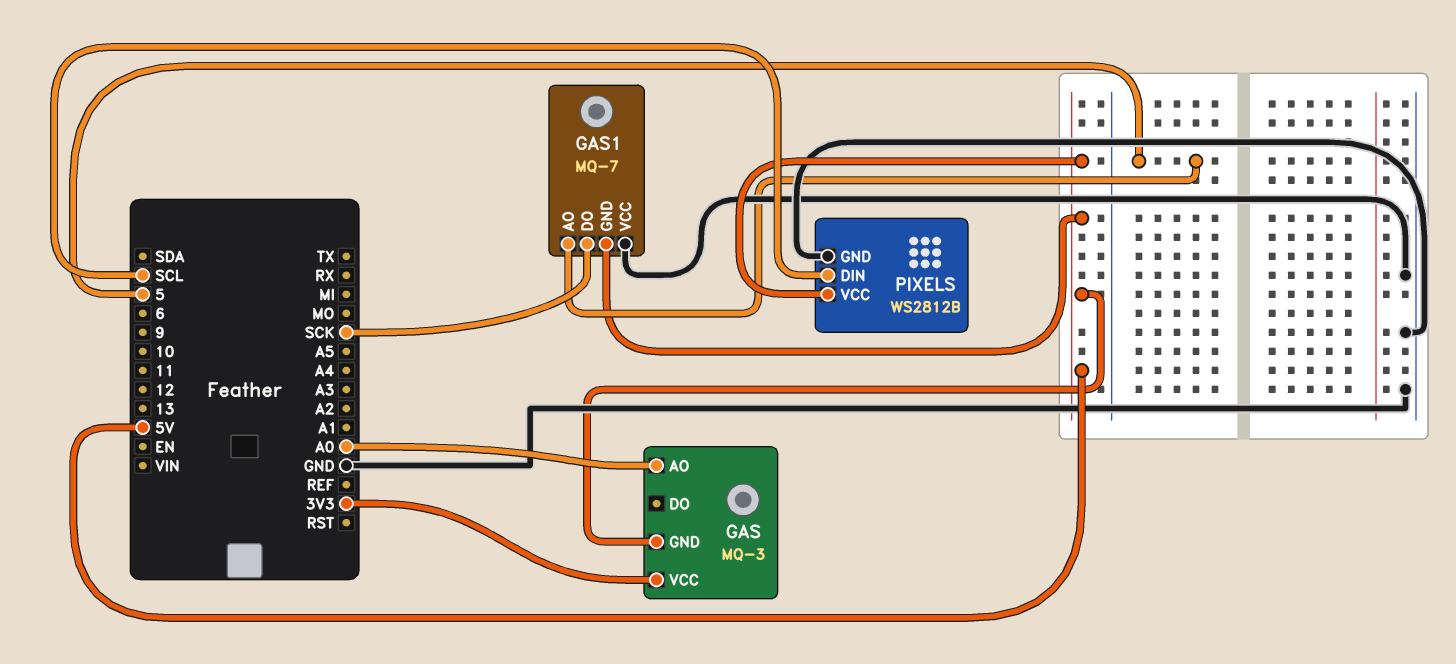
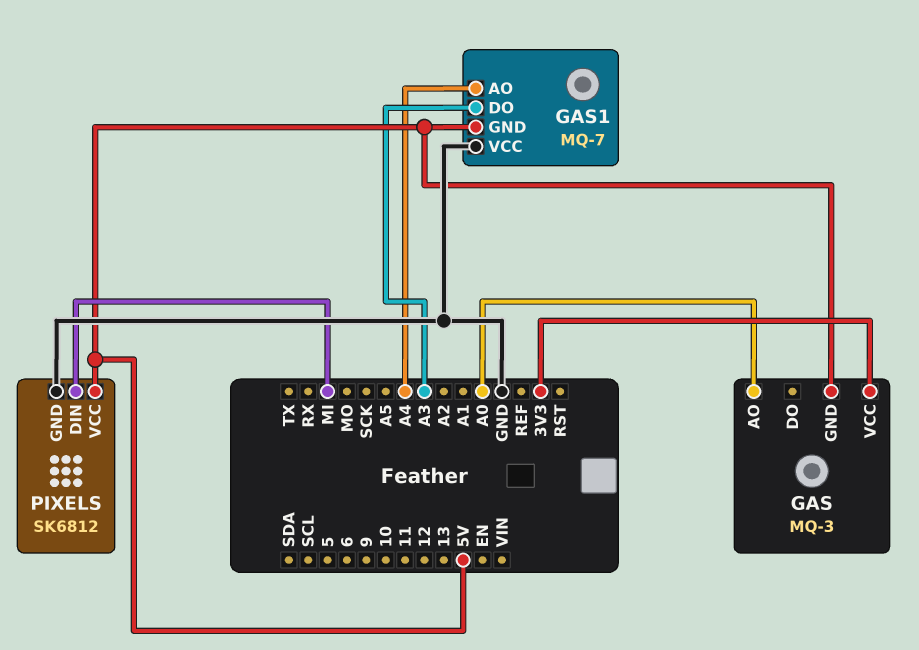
GAS1 pin AO: 5 -> A4
GAS1 pin DO: SCK -> A3
PIXELS: WS2812B -> SK6812
PIXELS pin DIN: SCL -> MI

